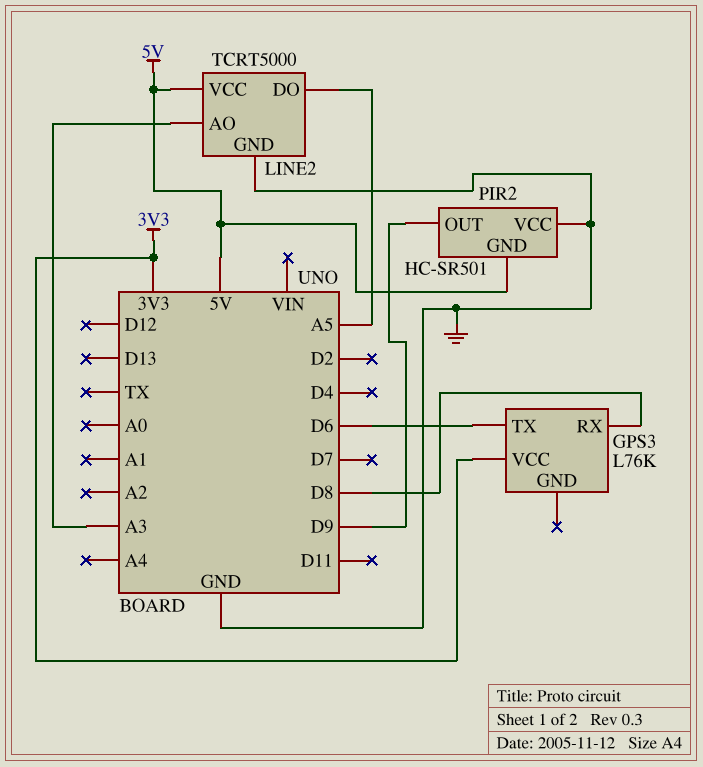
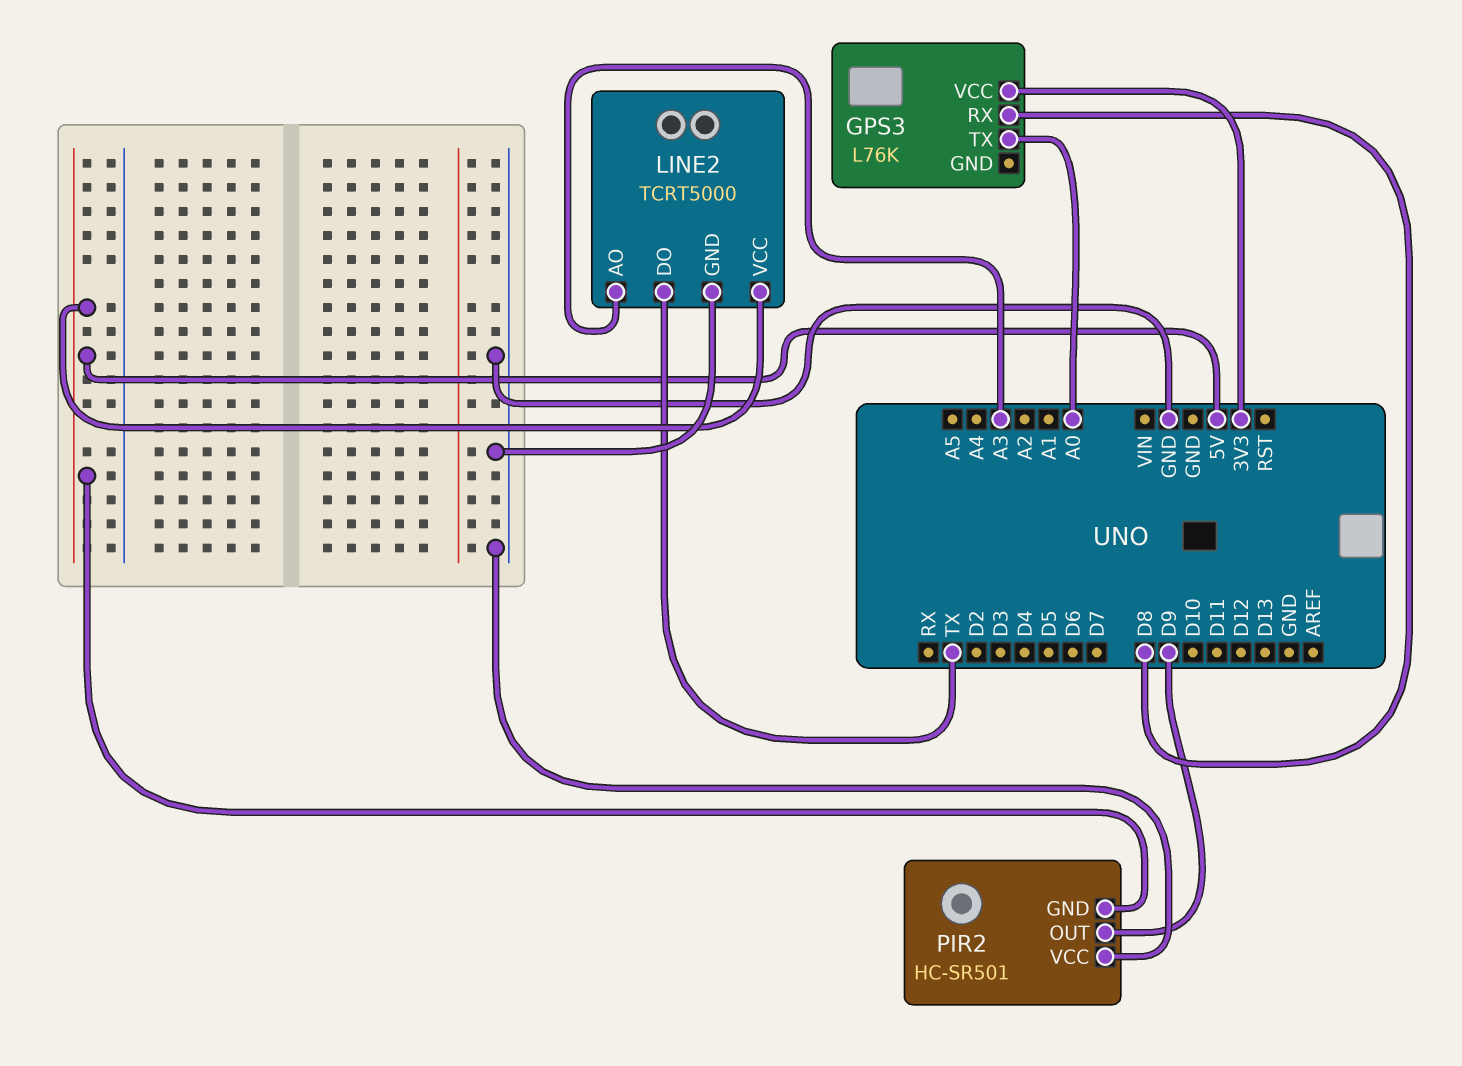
GPS3 pin TX: D6 -> A0
LINE2 pin DO: A5 -> TX

